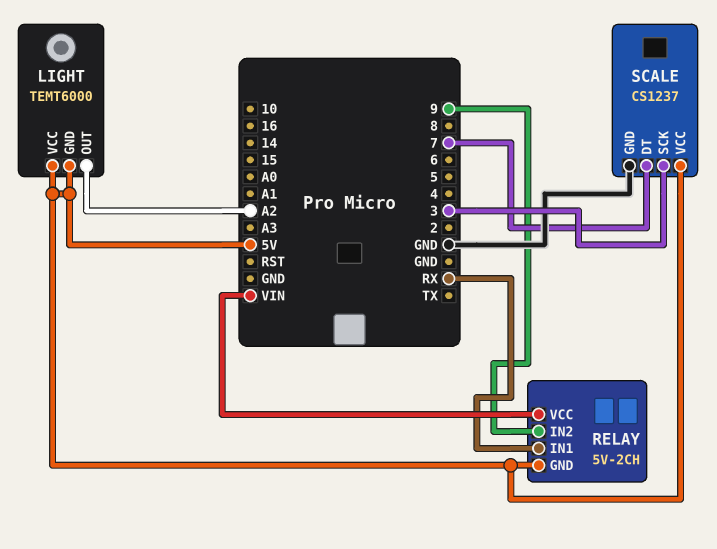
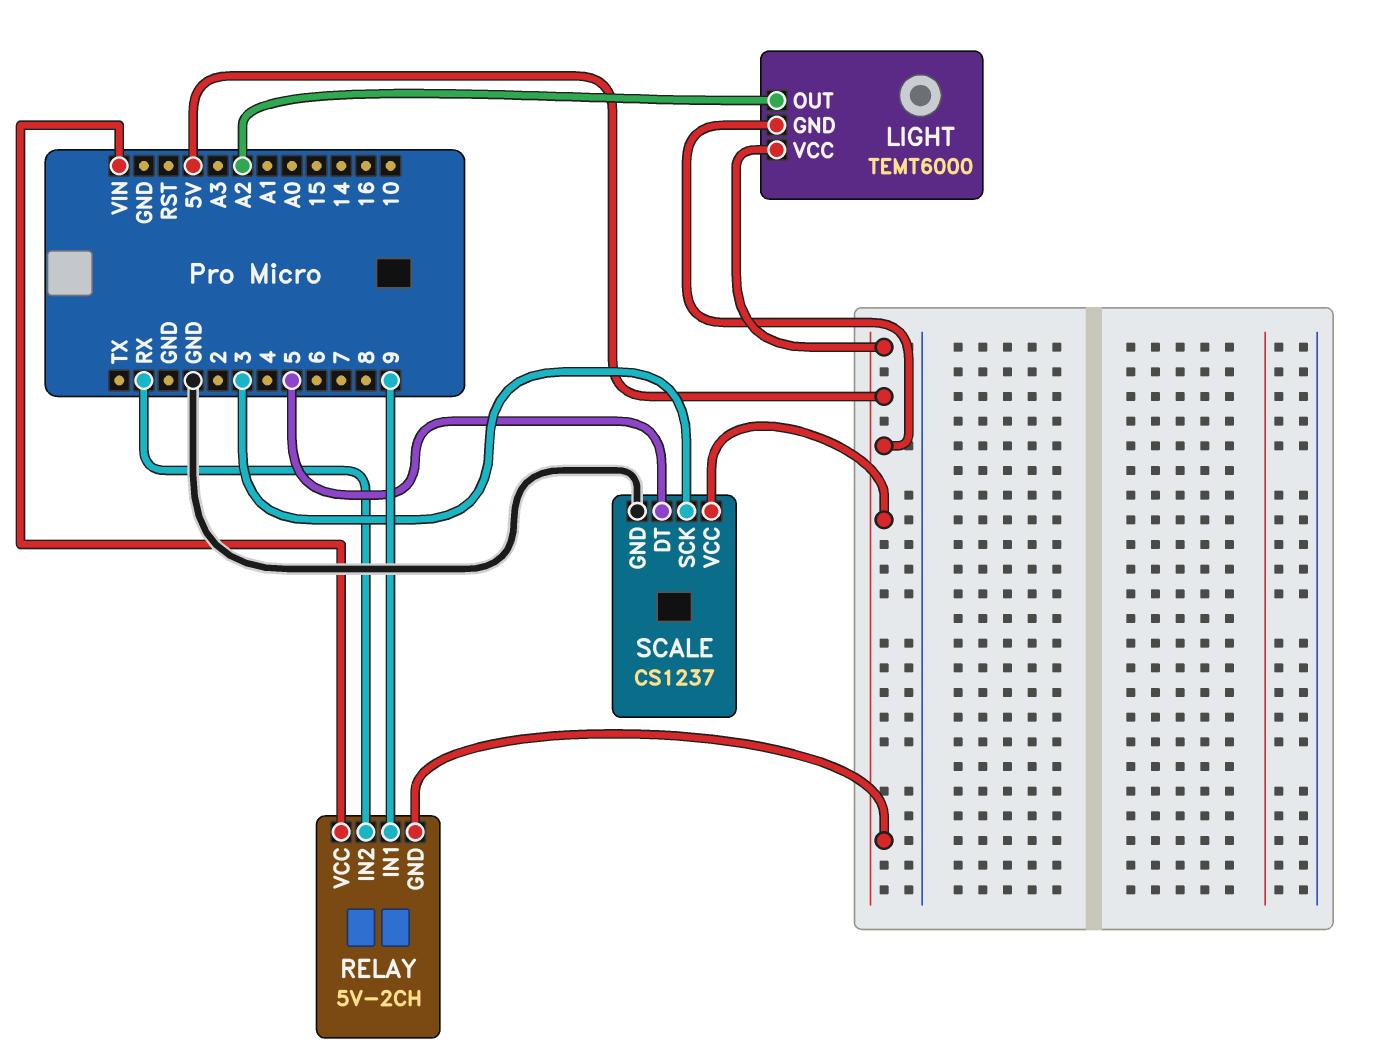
RELAY pin IN1: RX -> 9
RELAY pin IN2: 9 -> RX
SCALE pin DT: 7 -> 5

